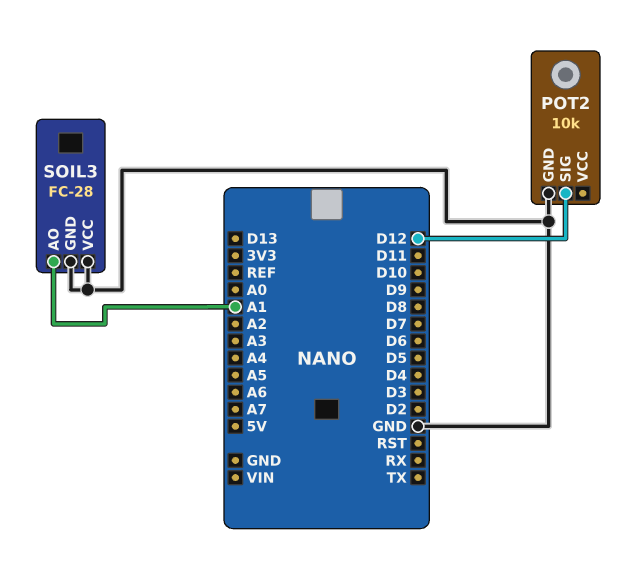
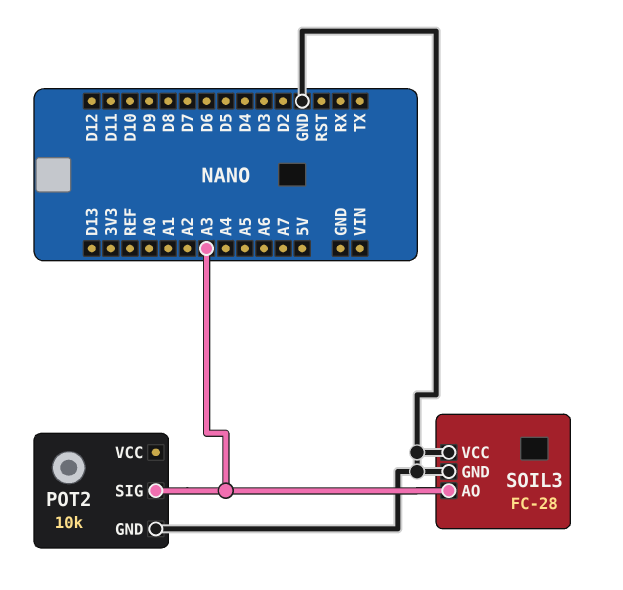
POT2 pin SIG: D12 -> A3
SOIL3 pin AO: A1 -> A3

